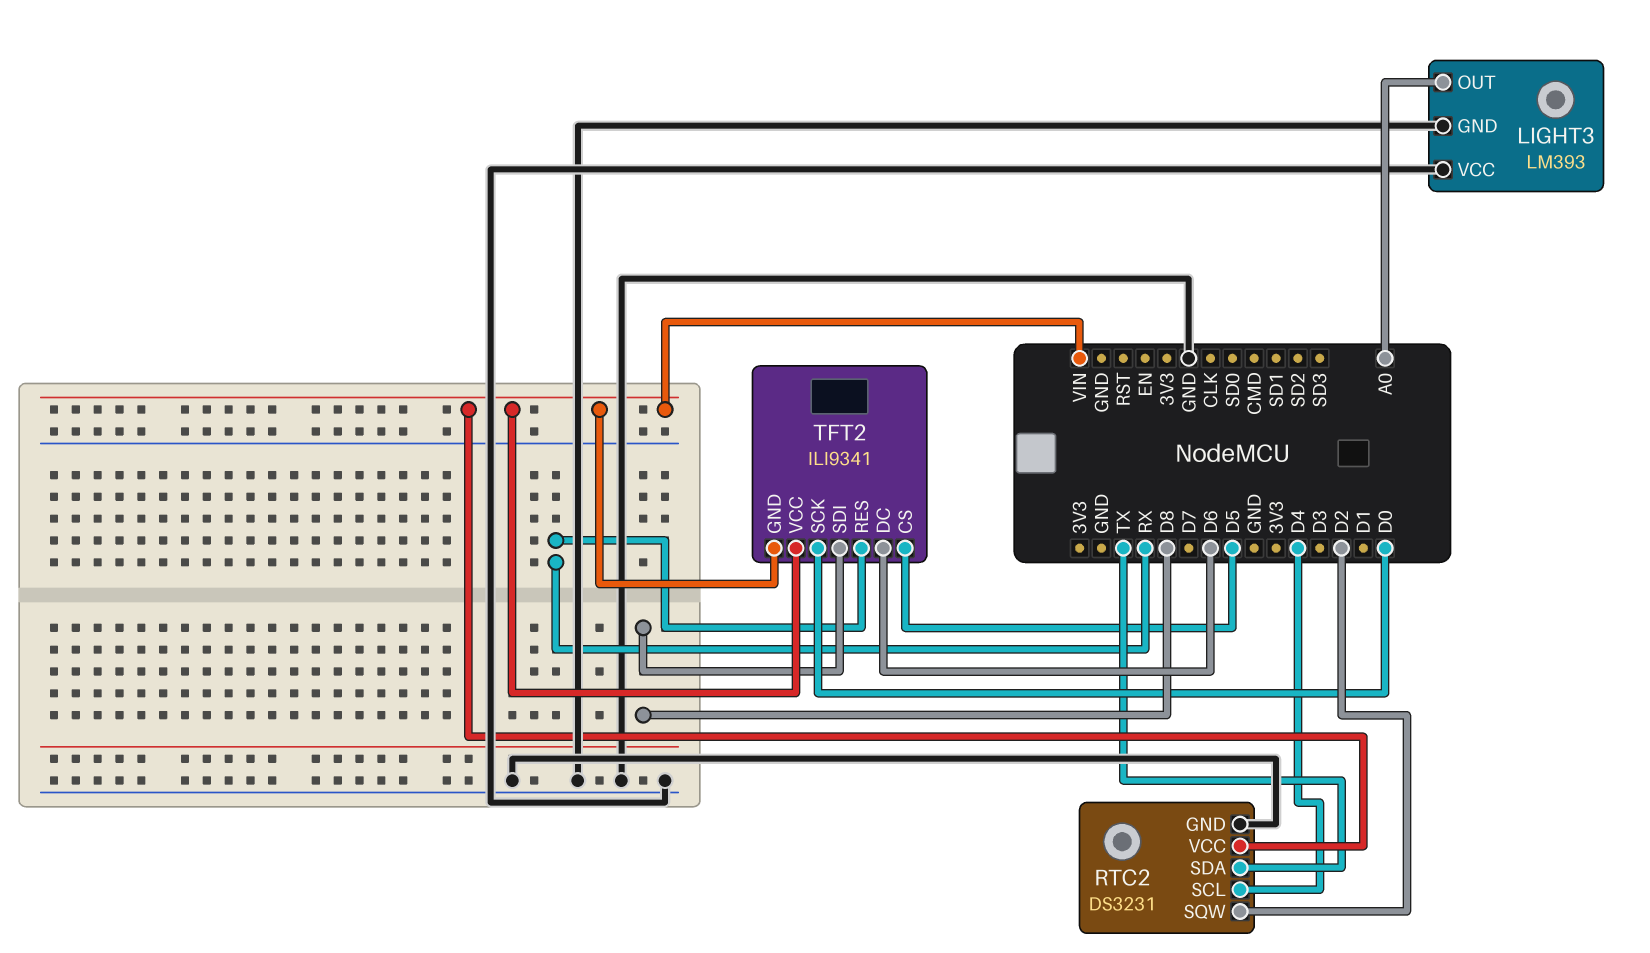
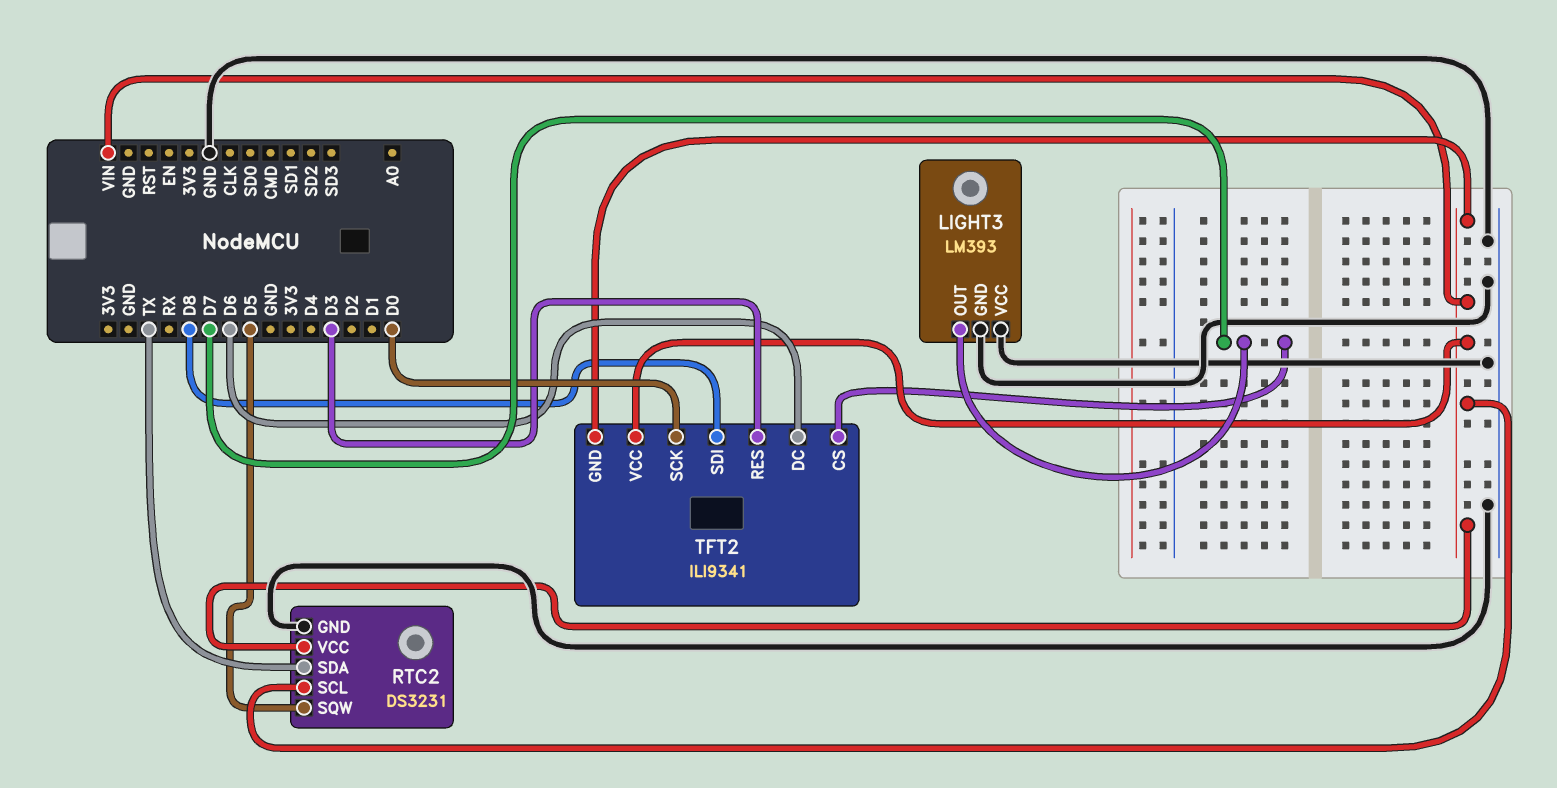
LIGHT3 pin OUT: A0 -> D7
RTC2 pin SCL: D4 -> VIN
RTC2 pin SQW: D2 -> D5
TFT2 pin CS: D5 -> D7
TFT2 pin RES: RX -> D3

